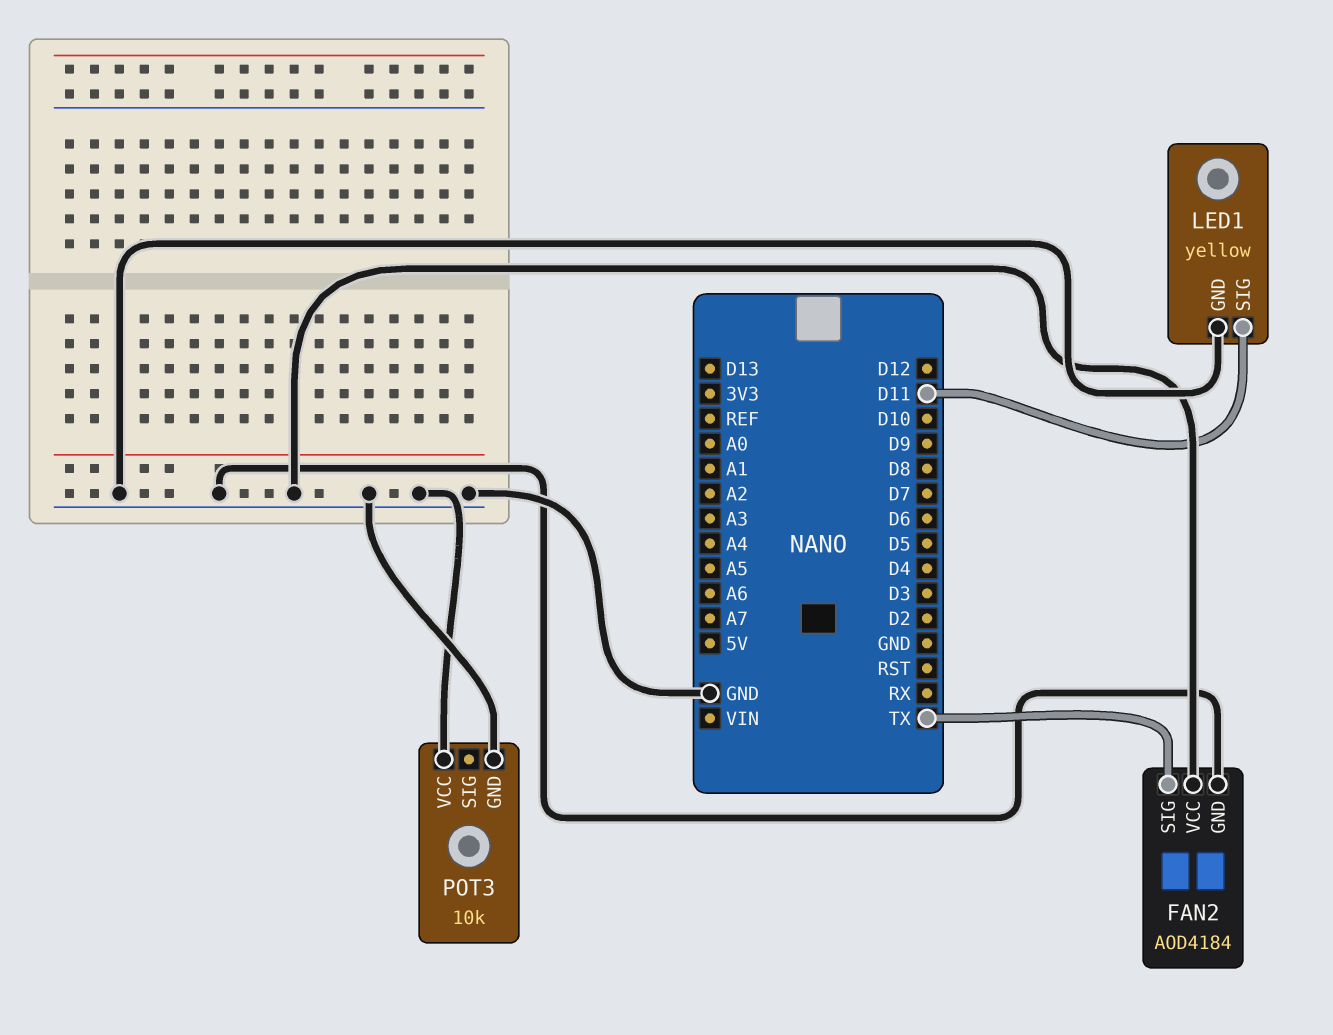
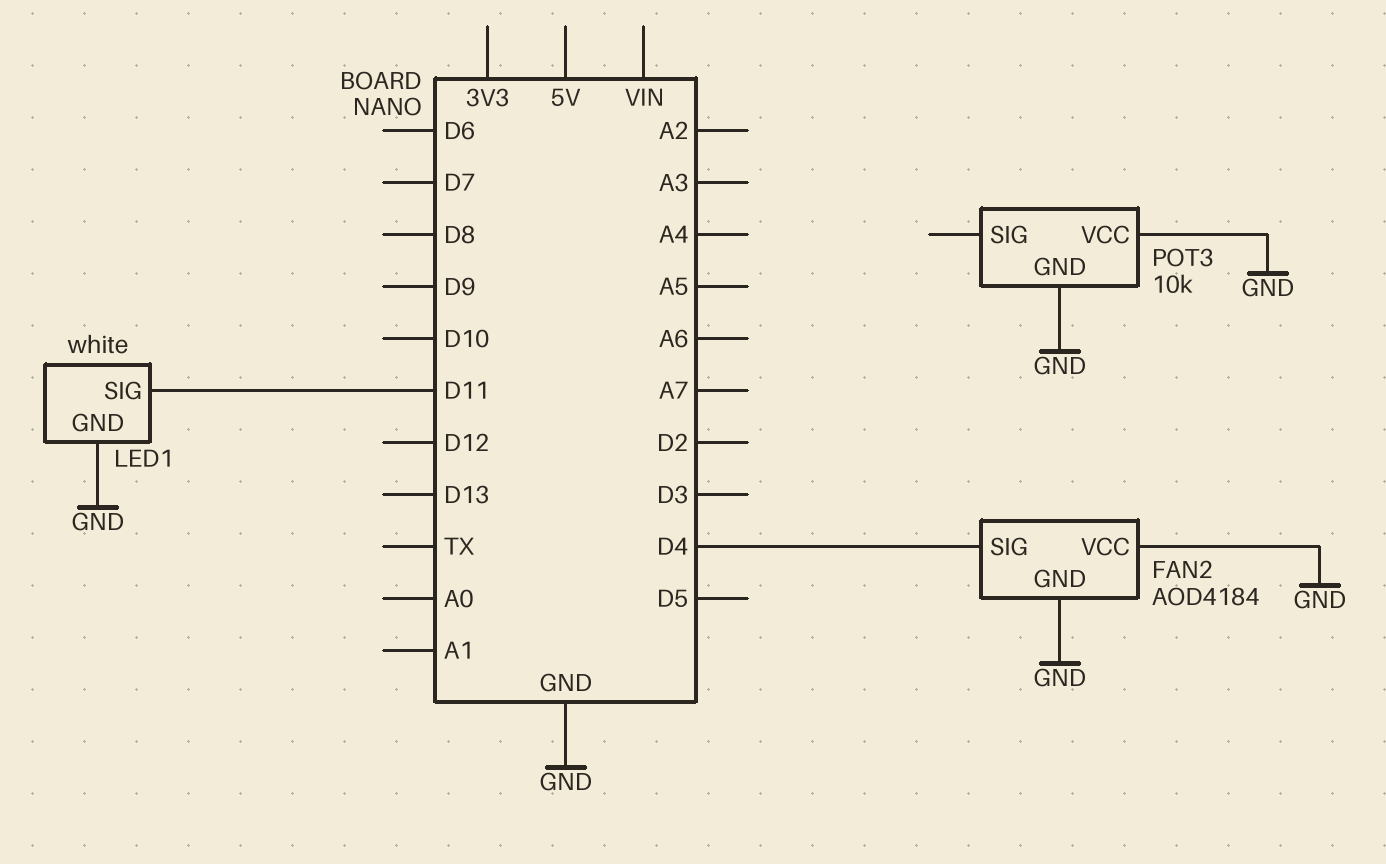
FAN2 pin SIG: TX -> D4
LED1: yellow -> white

